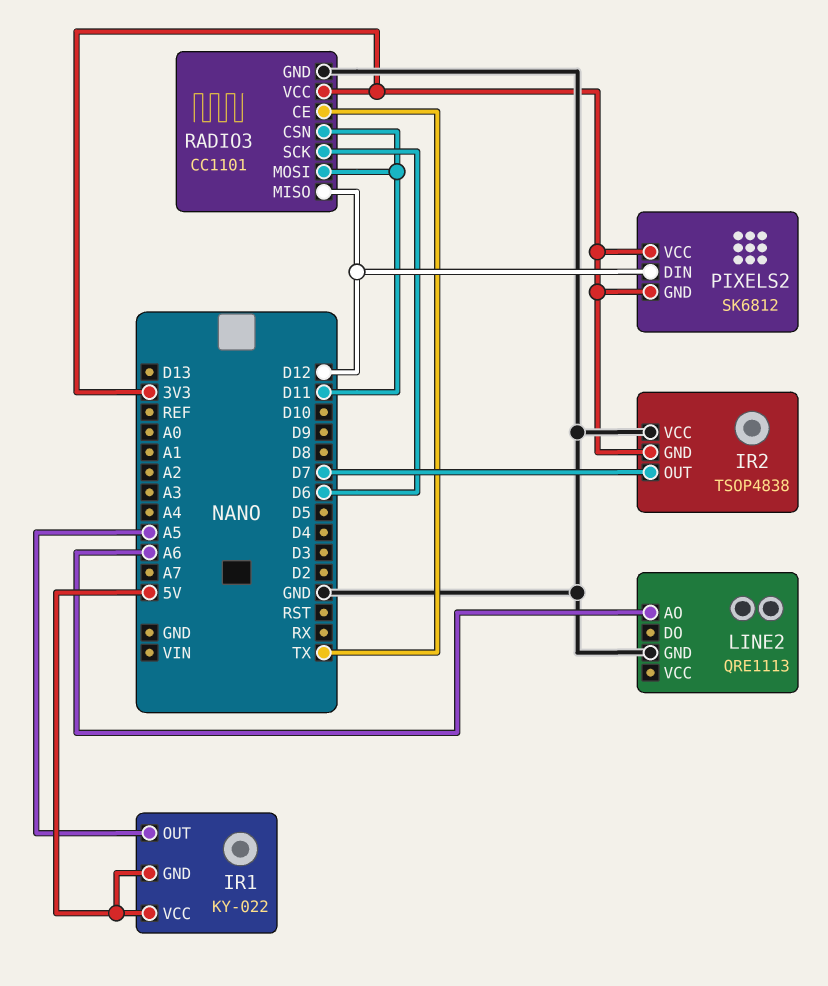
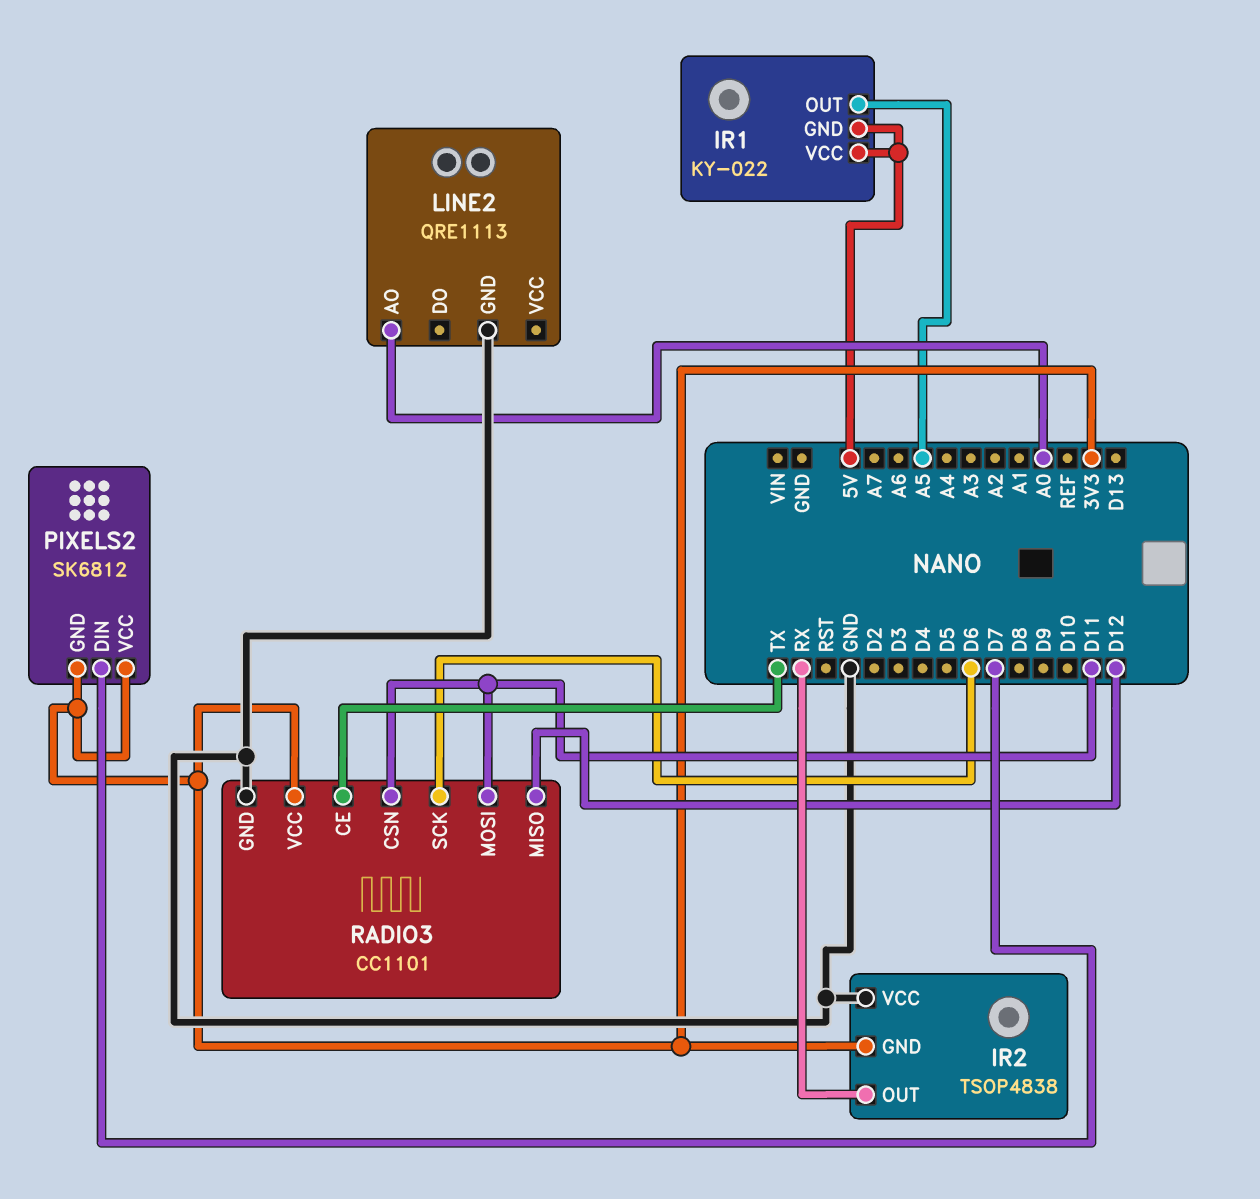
IR2 pin OUT: D7 -> RX
LINE2 pin AO: A6 -> A0
PIXELS2 pin DIN: D12 -> D7

